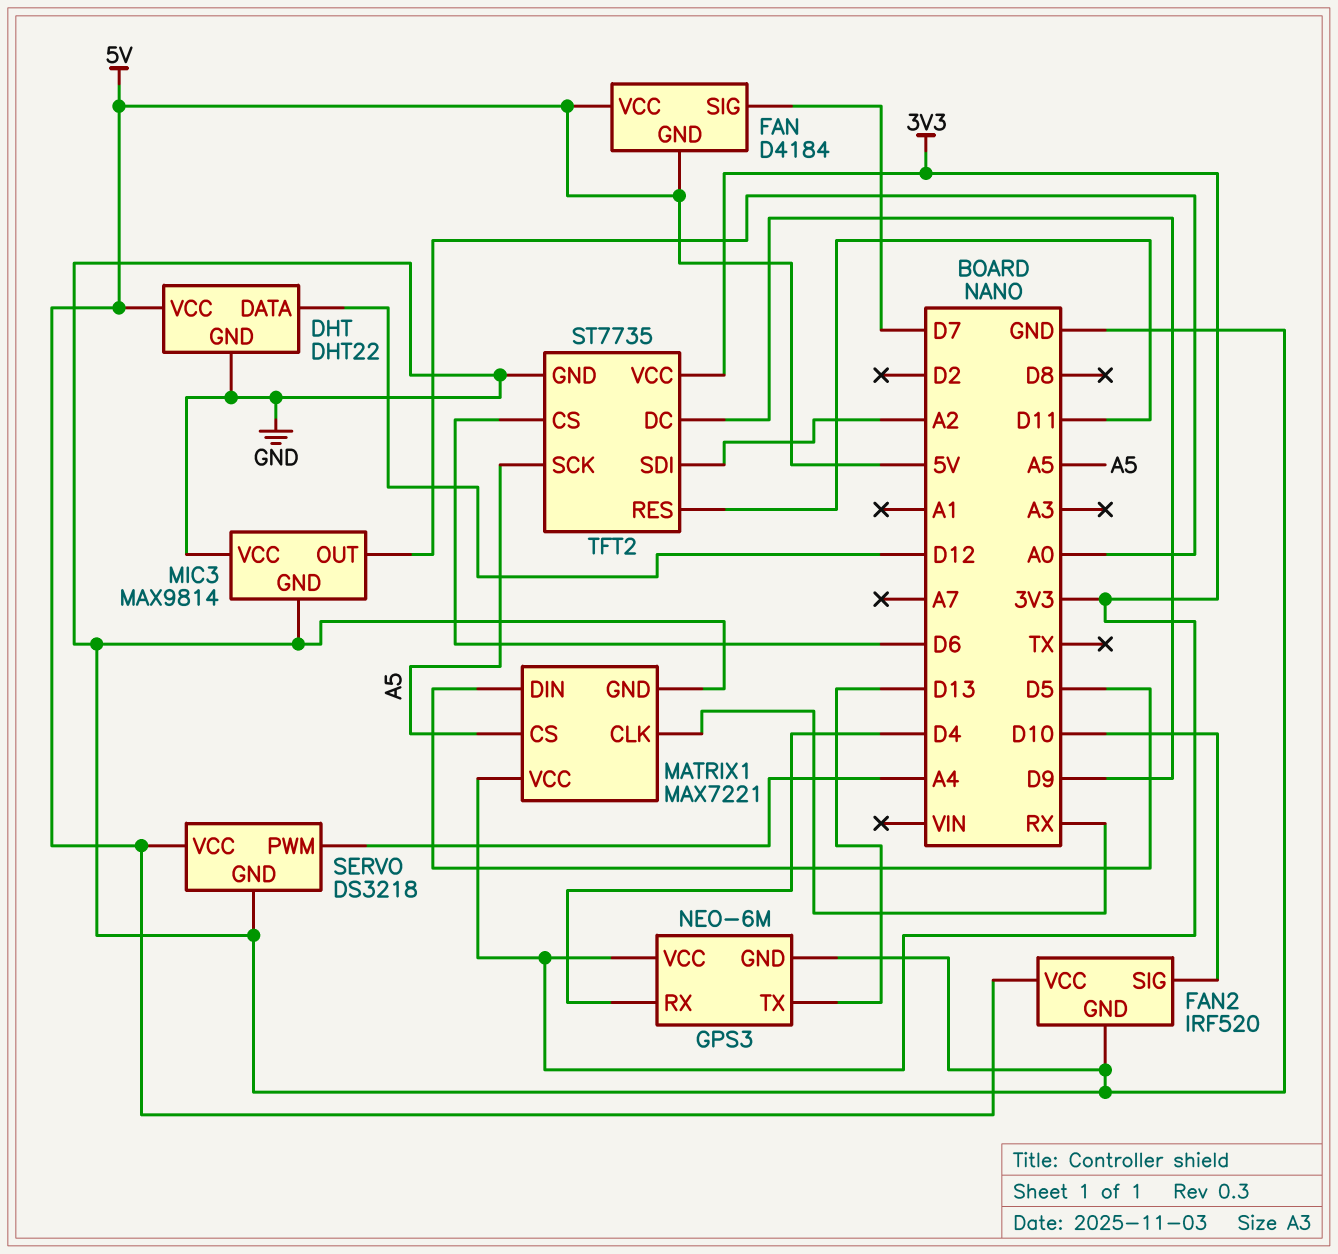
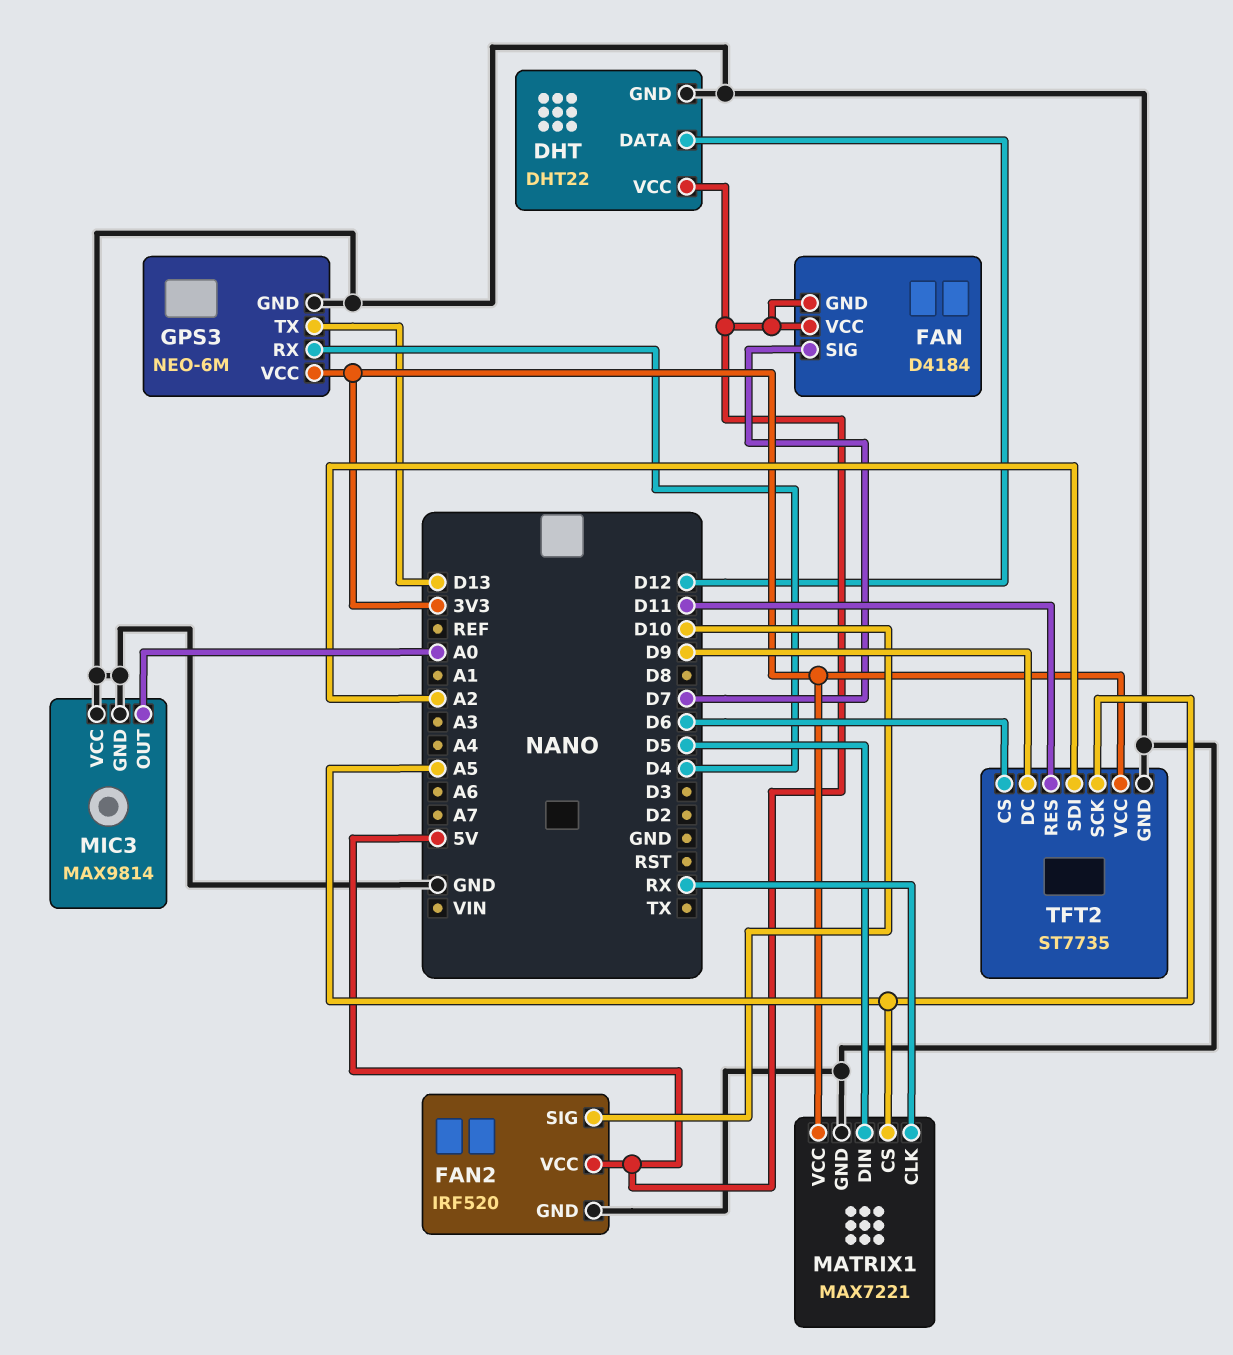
SERVO: DS3218 -> none
SERVO pin GND: GND -> none
SERVO pin PWM: A4 -> none
SERVO pin VCC: 5V -> none

